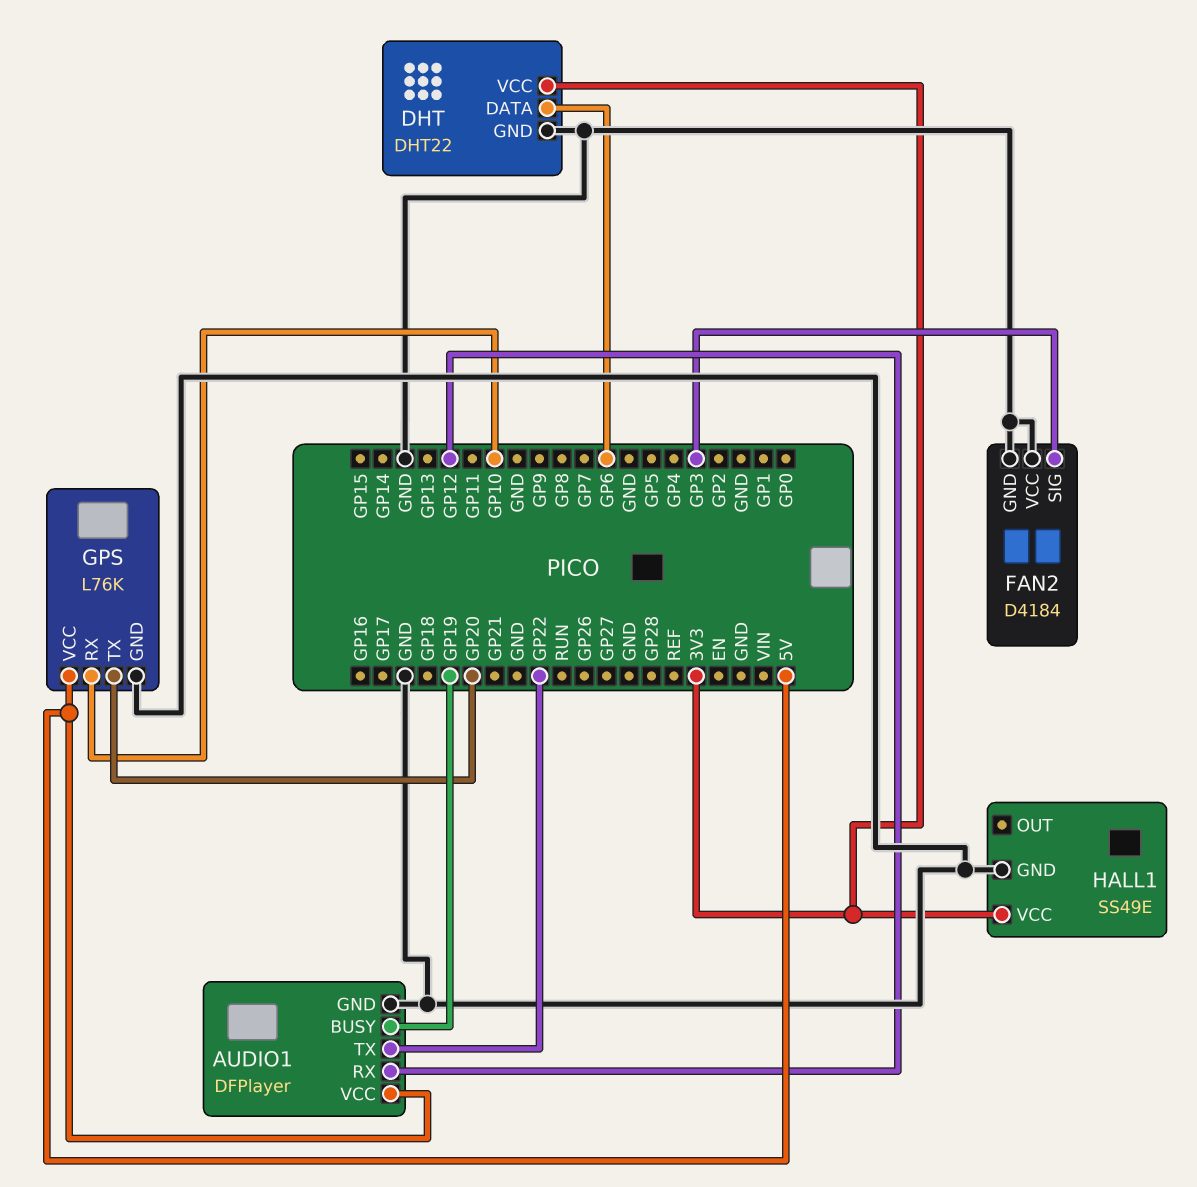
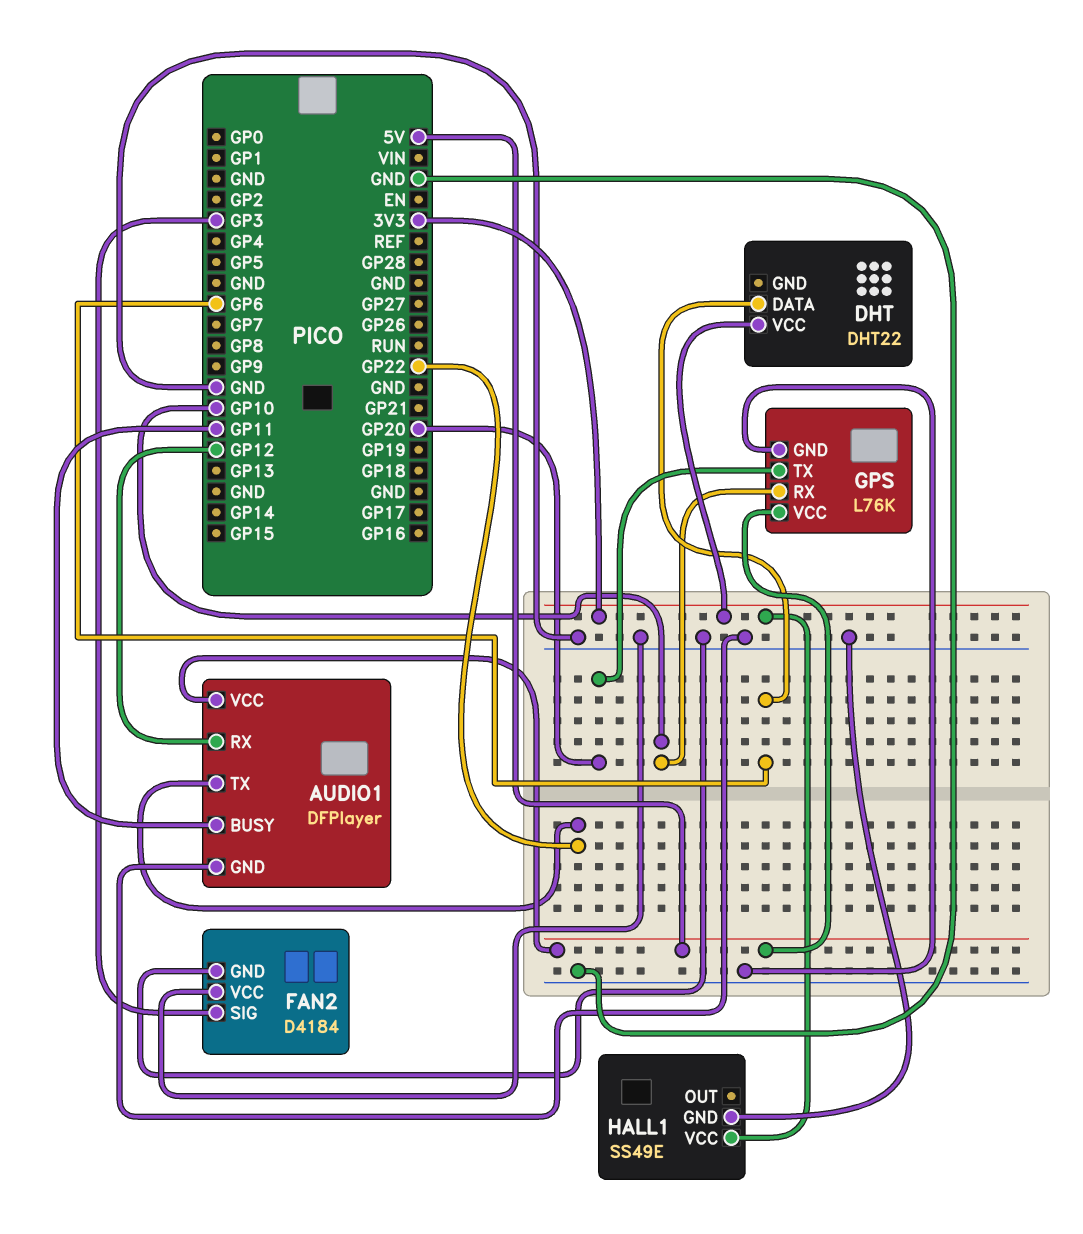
AUDIO1 pin BUSY: GP19 -> GP11
DHT pin GND: GND -> none

